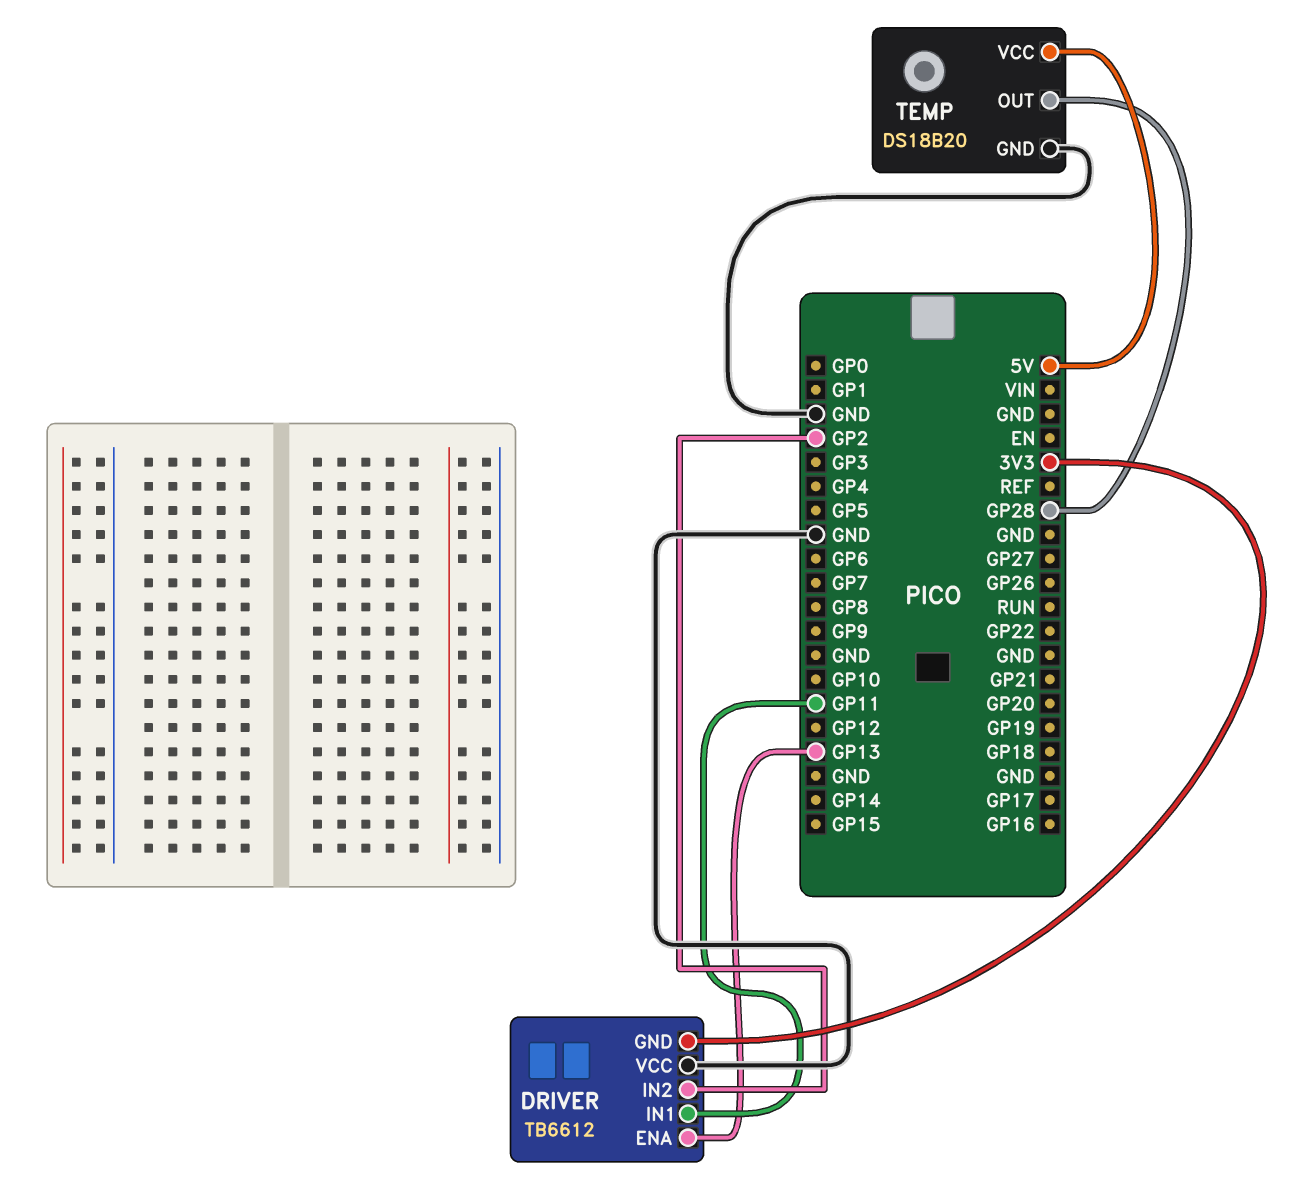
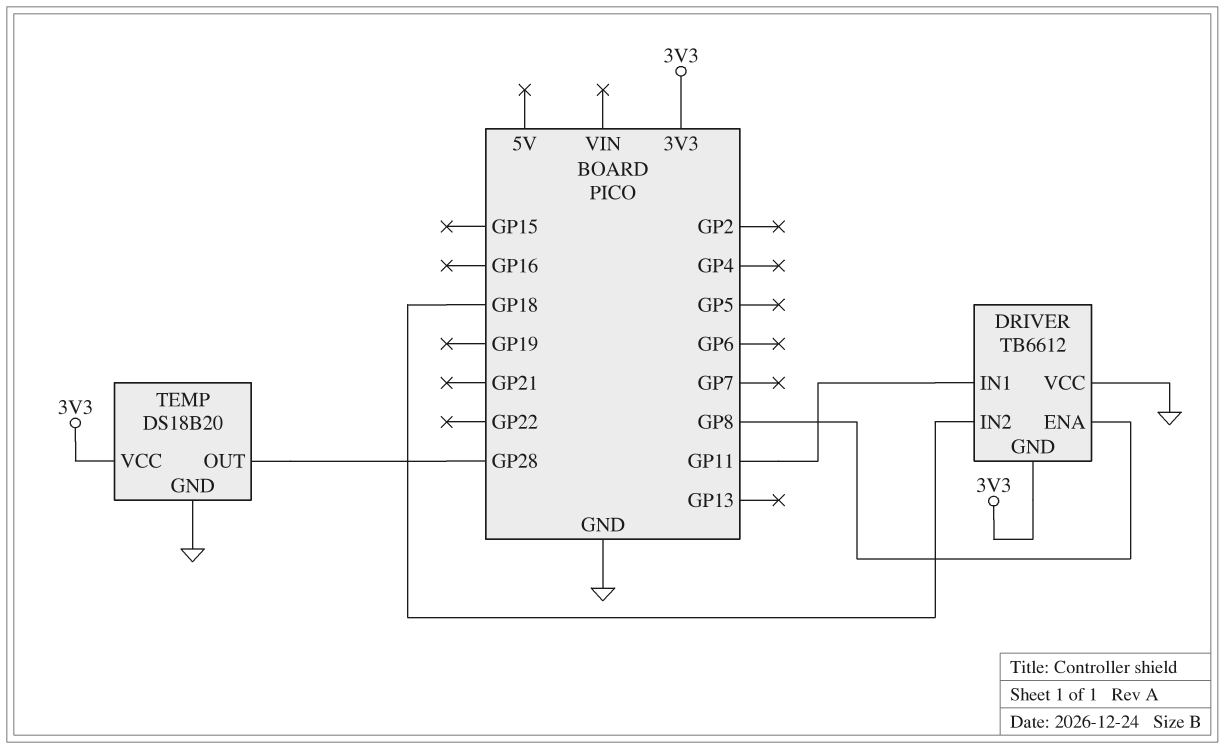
DRIVER pin ENA: GP13 -> GP8
DRIVER pin IN2: GP2 -> GP18
TEMP pin VCC: 5V -> 3V3

